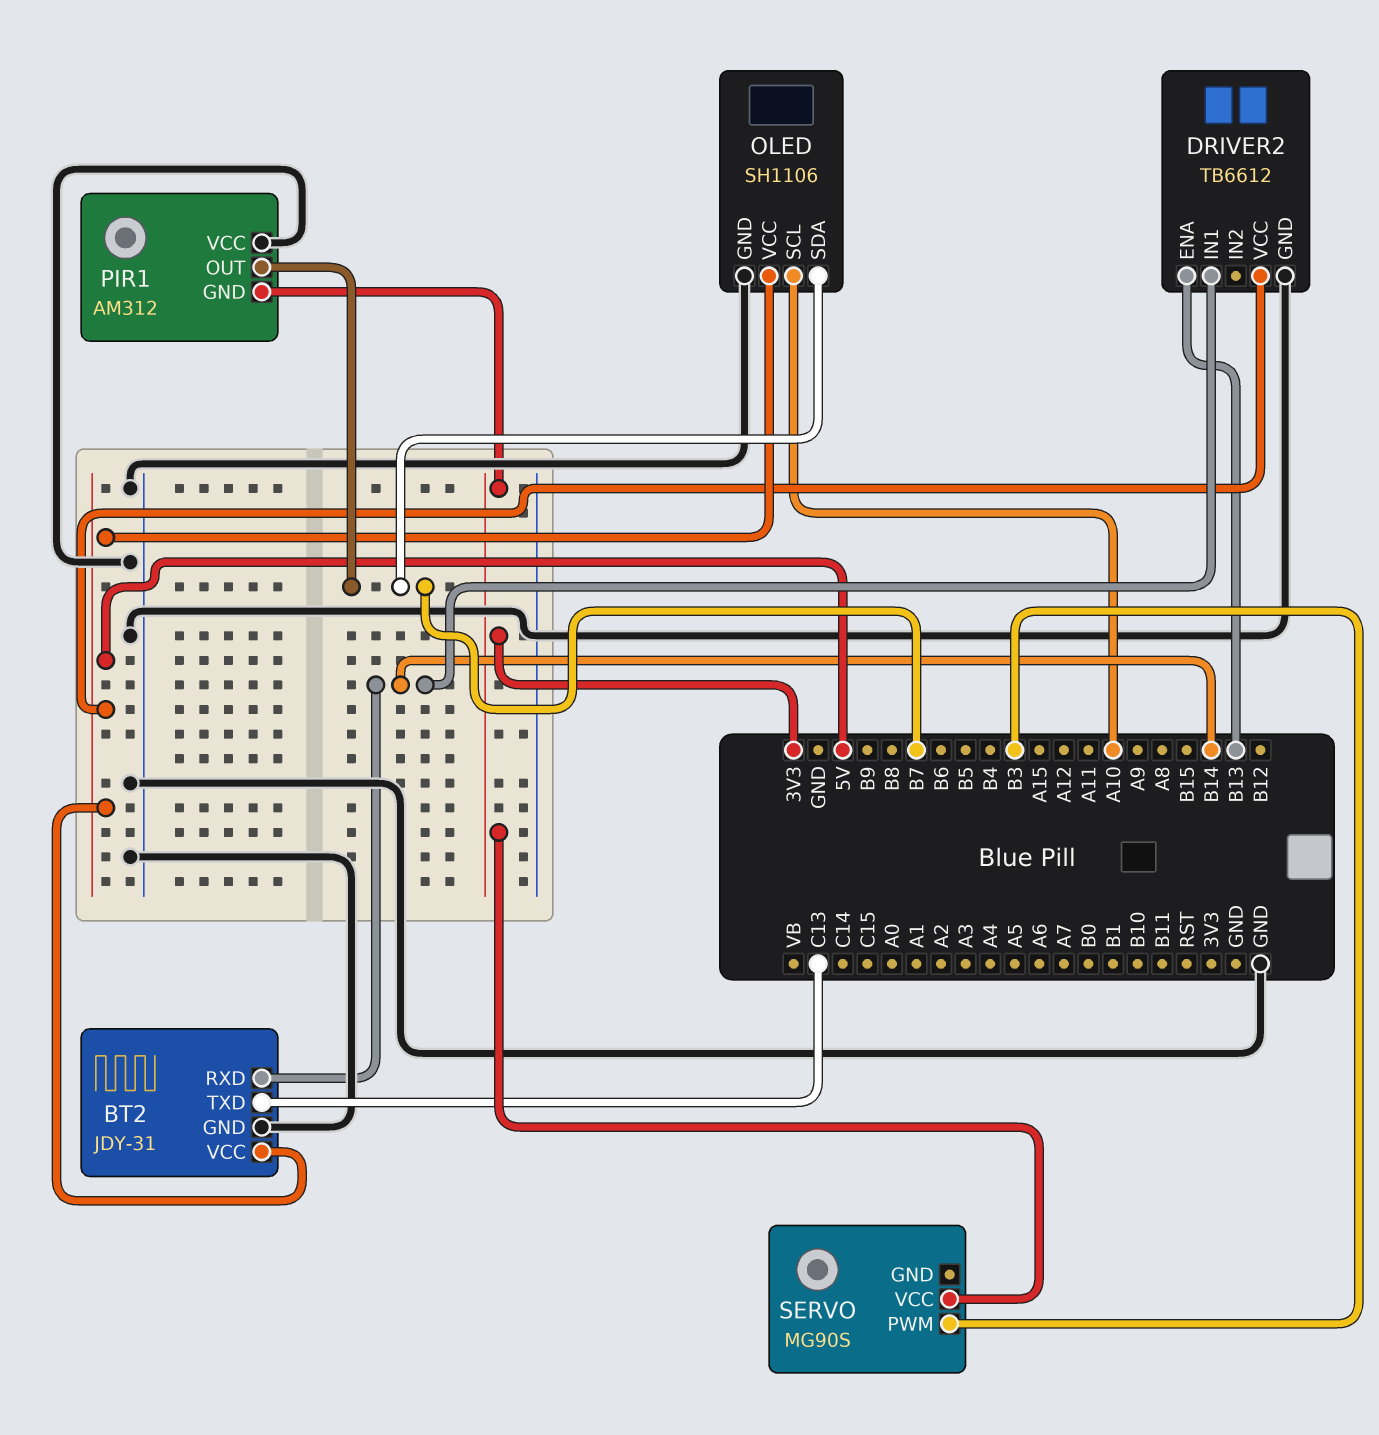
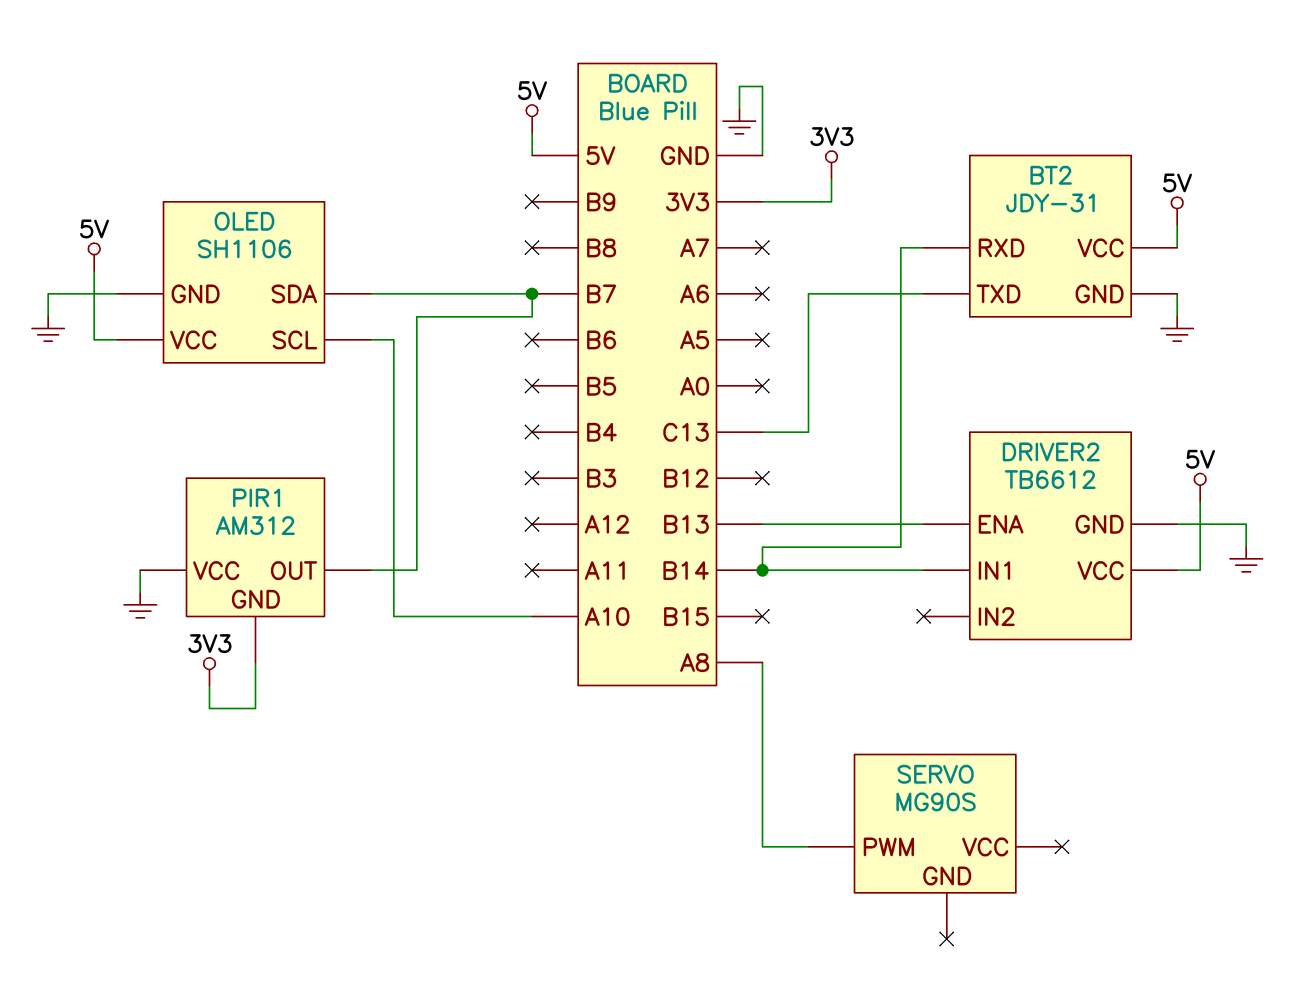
SERVO pin PWM: B3 -> A8
SERVO pin VCC: 3V3 -> none

